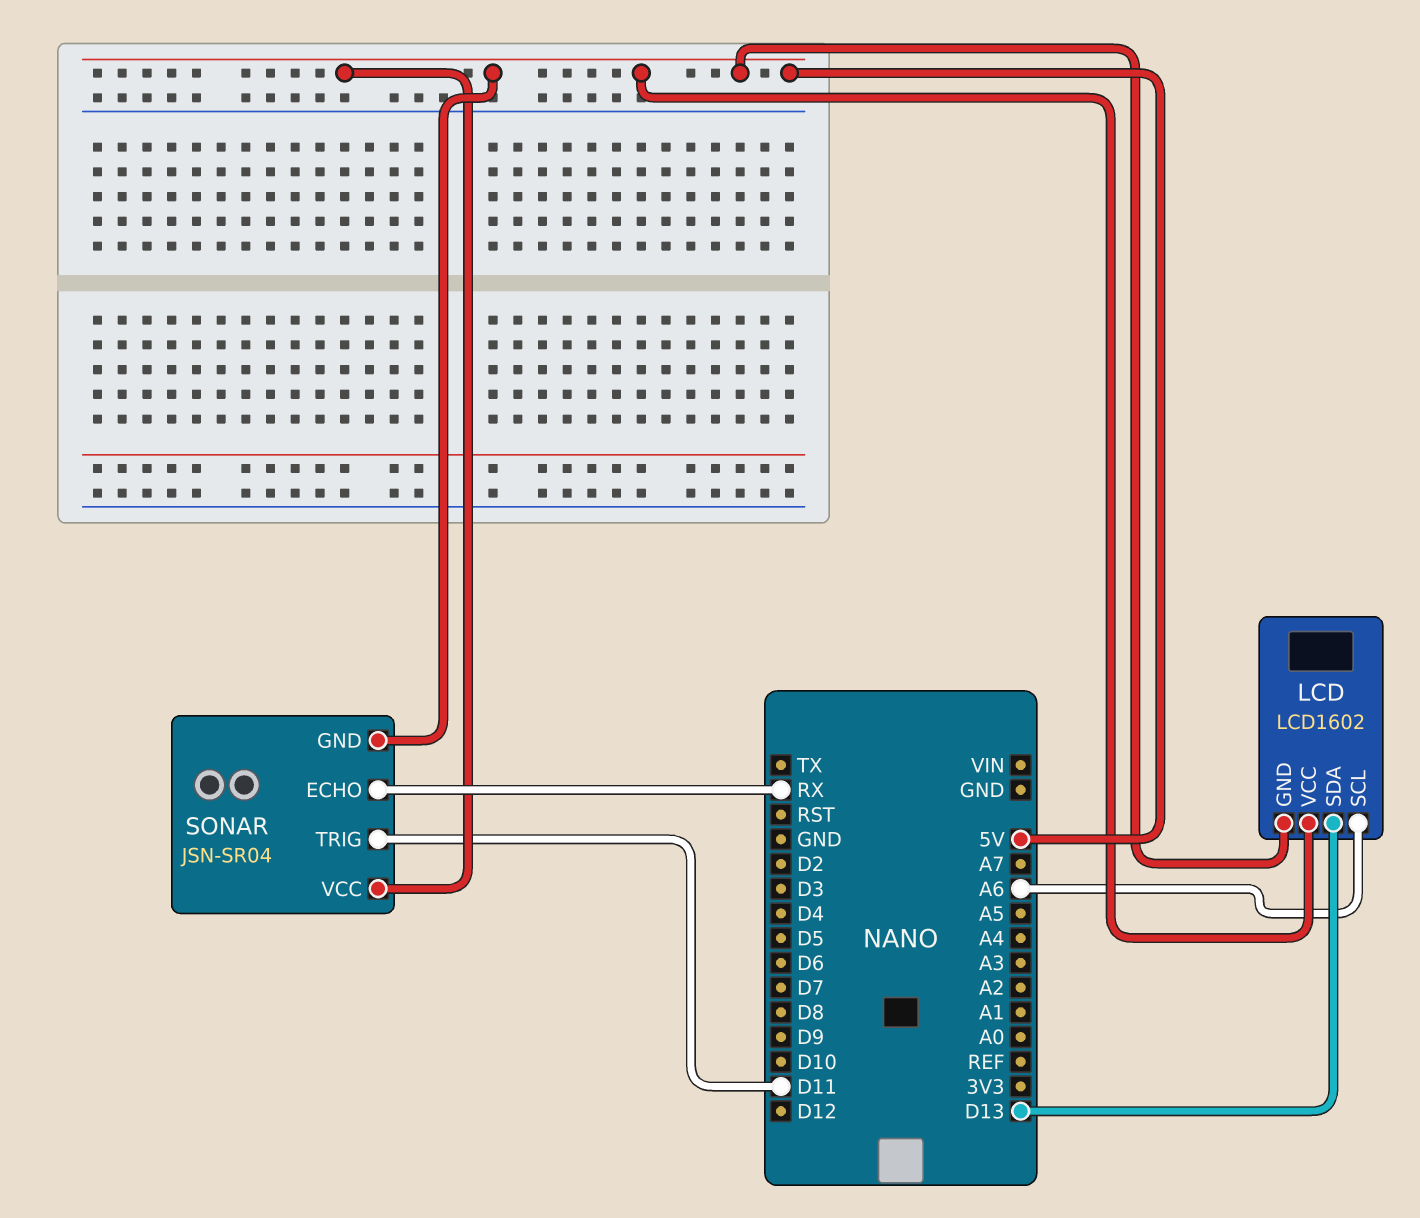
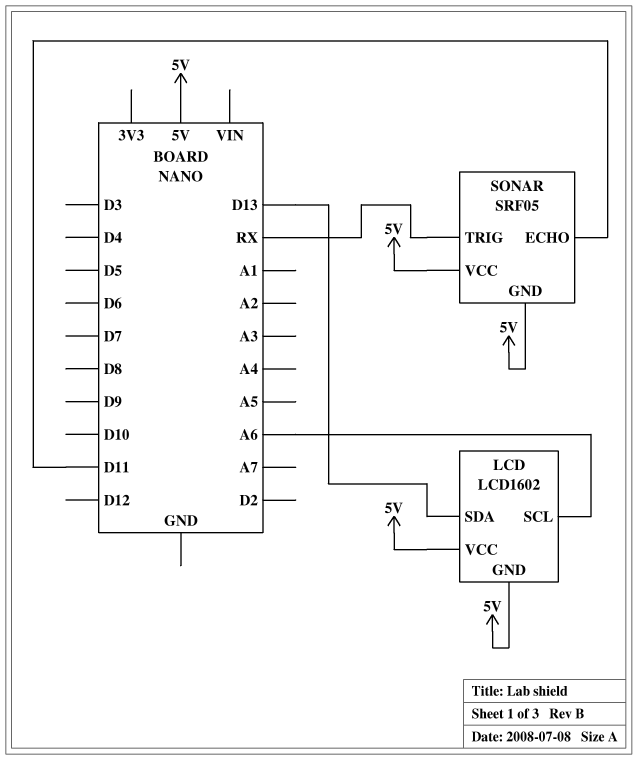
SONAR: JSN-SR04 -> SRF05
SONAR pin ECHO: RX -> D11
SONAR pin TRIG: D11 -> RX

